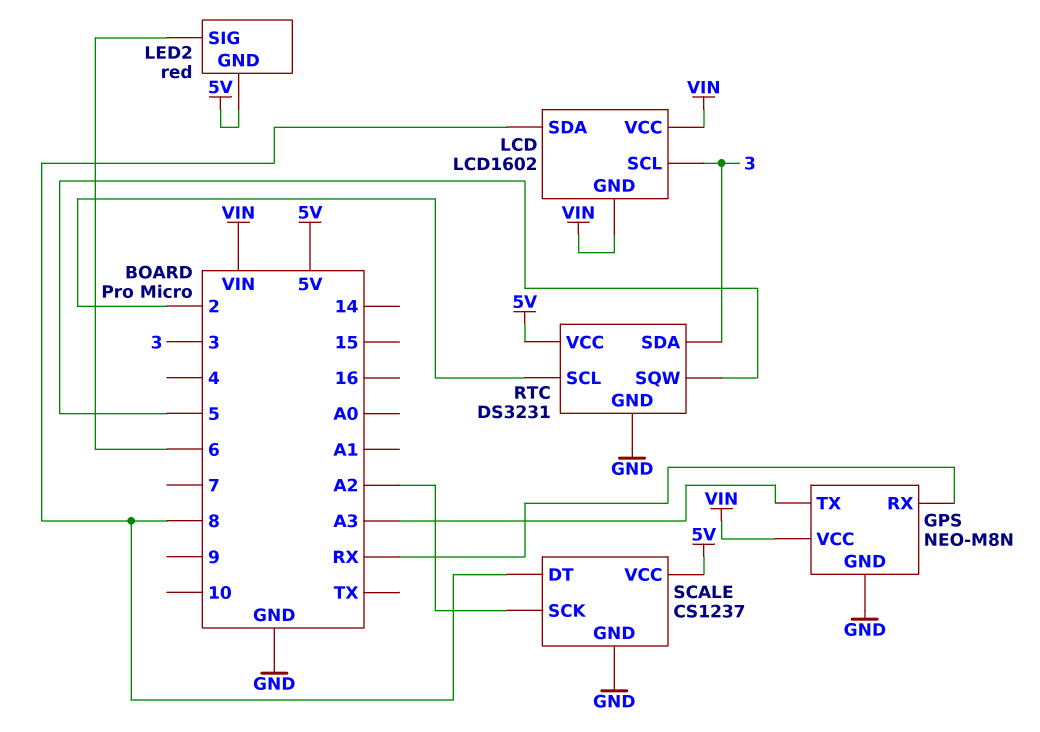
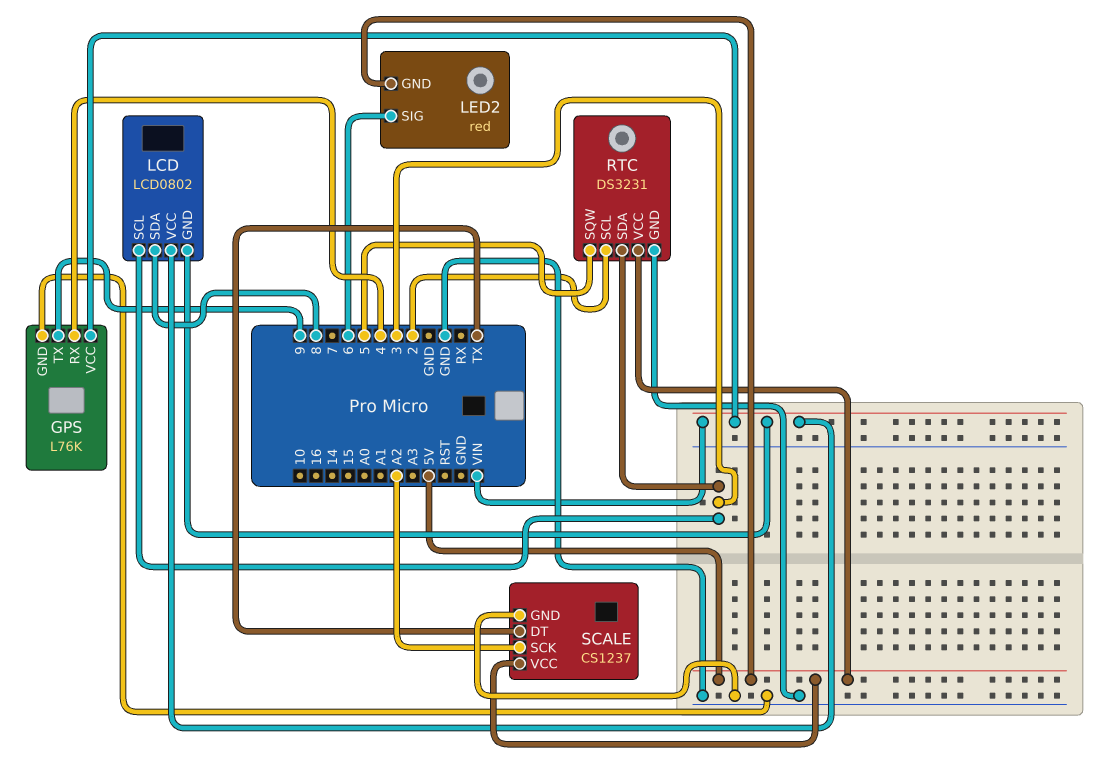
GPS: NEO-M8N -> L76K
GPS pin RX: RX -> 4
GPS pin TX: A3 -> 9
LCD: LCD1602 -> LCD0802
SCALE pin DT: 8 -> TX

